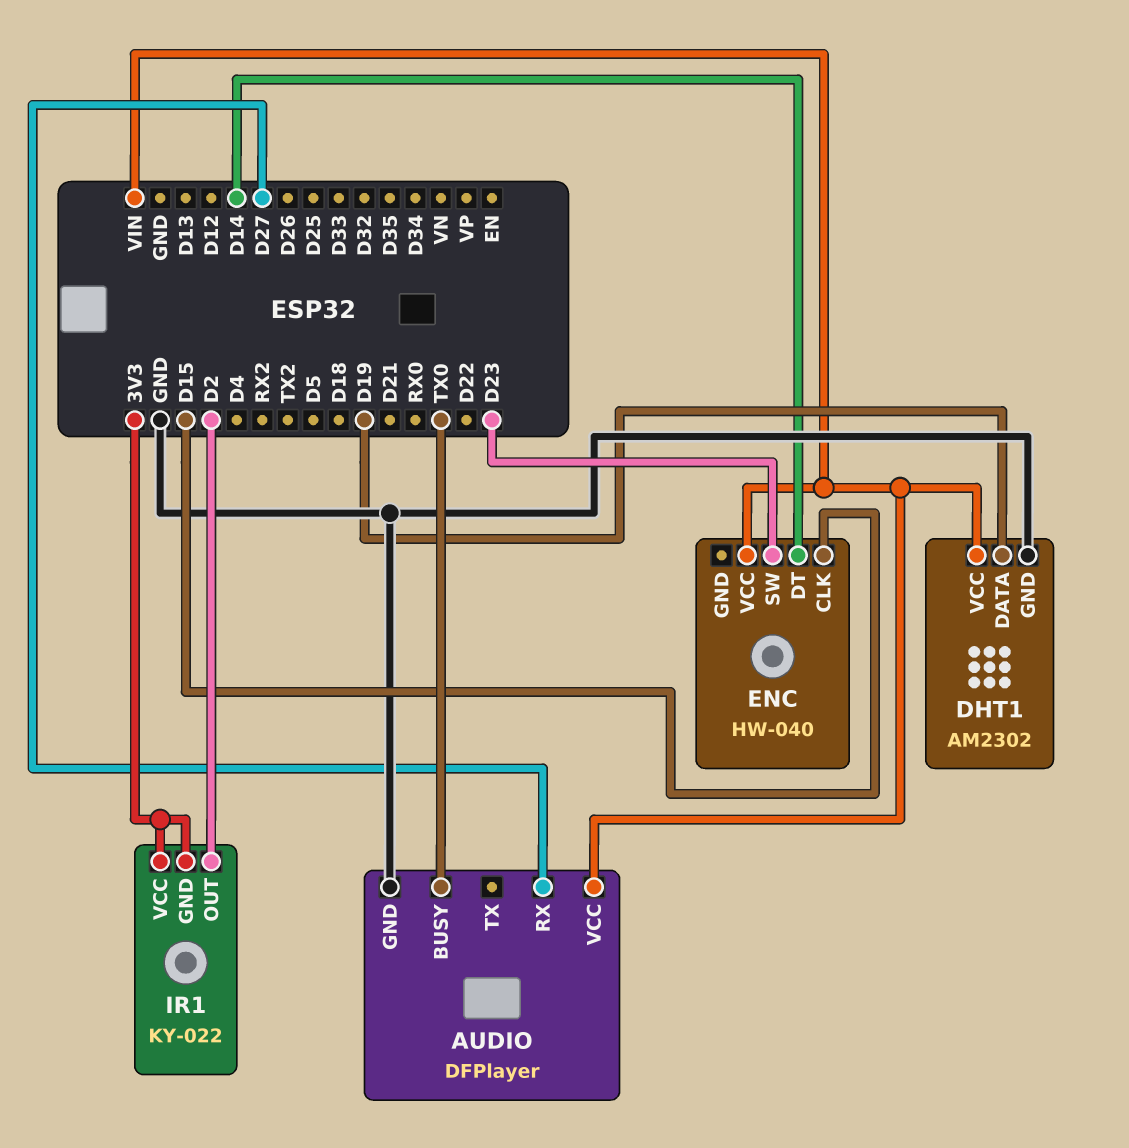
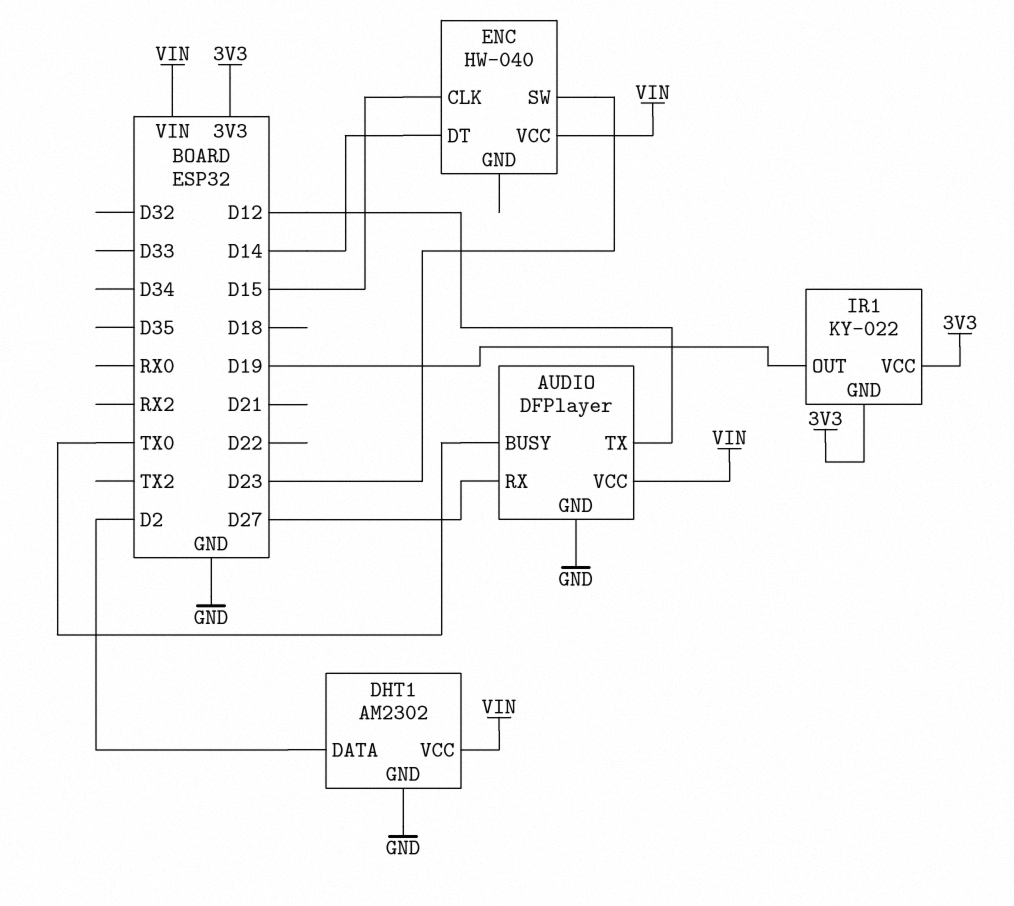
AUDIO pin TX: none -> D12
DHT1 pin DATA: D19 -> D2
IR1 pin OUT: D2 -> D19

